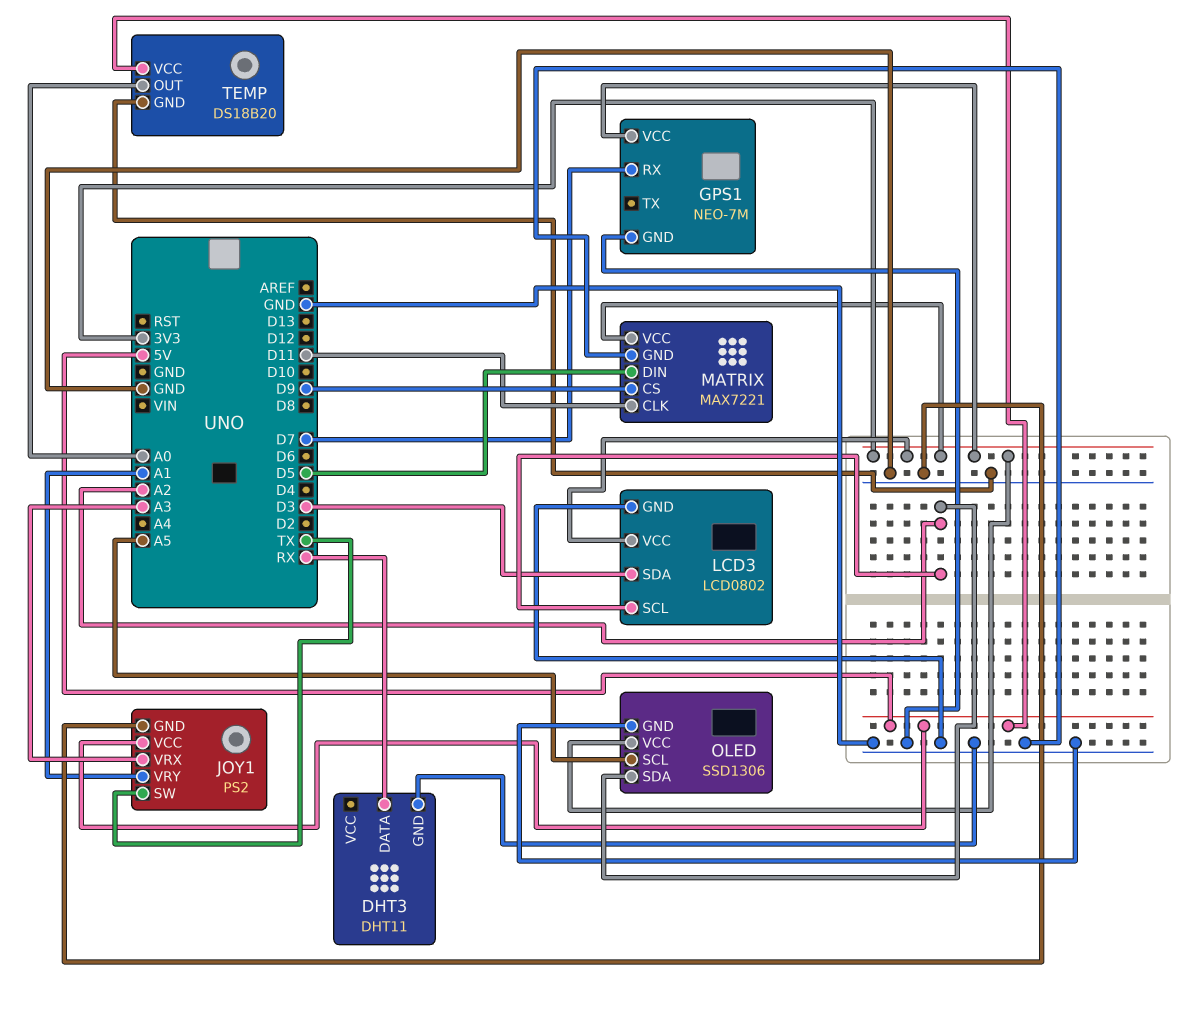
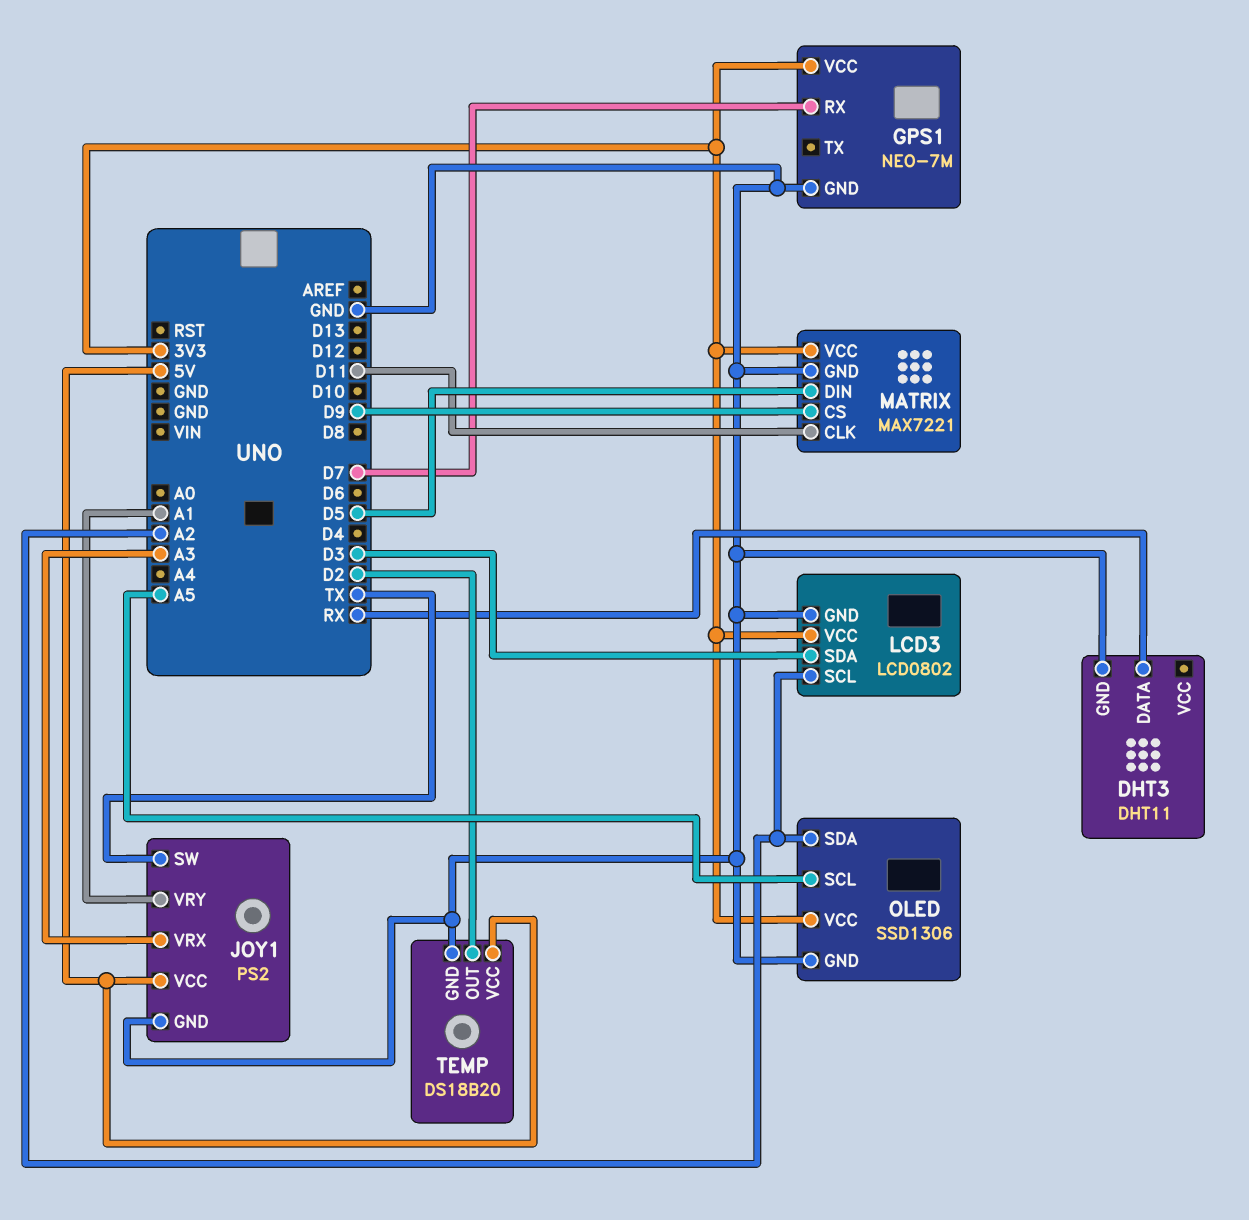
TEMP pin OUT: A0 -> D2

